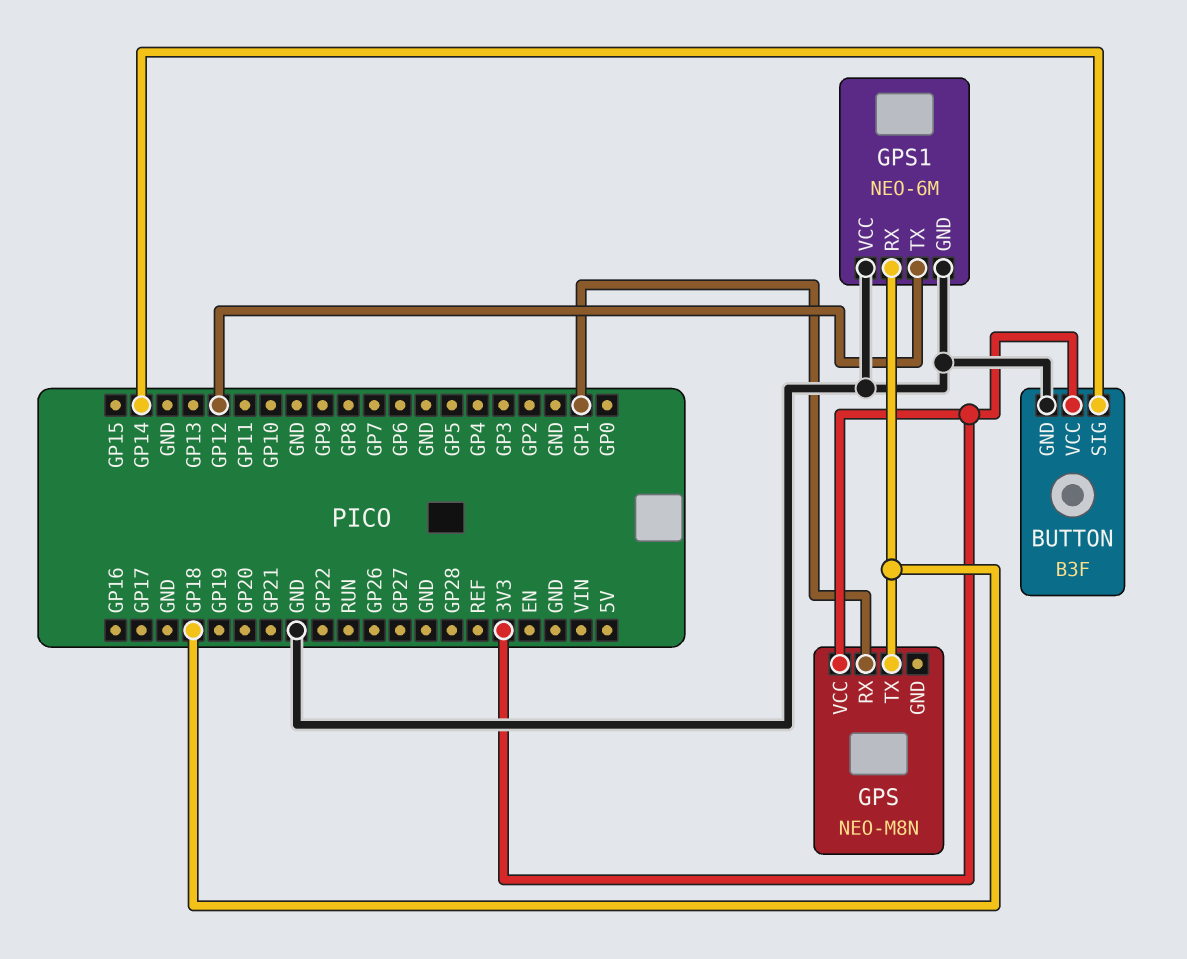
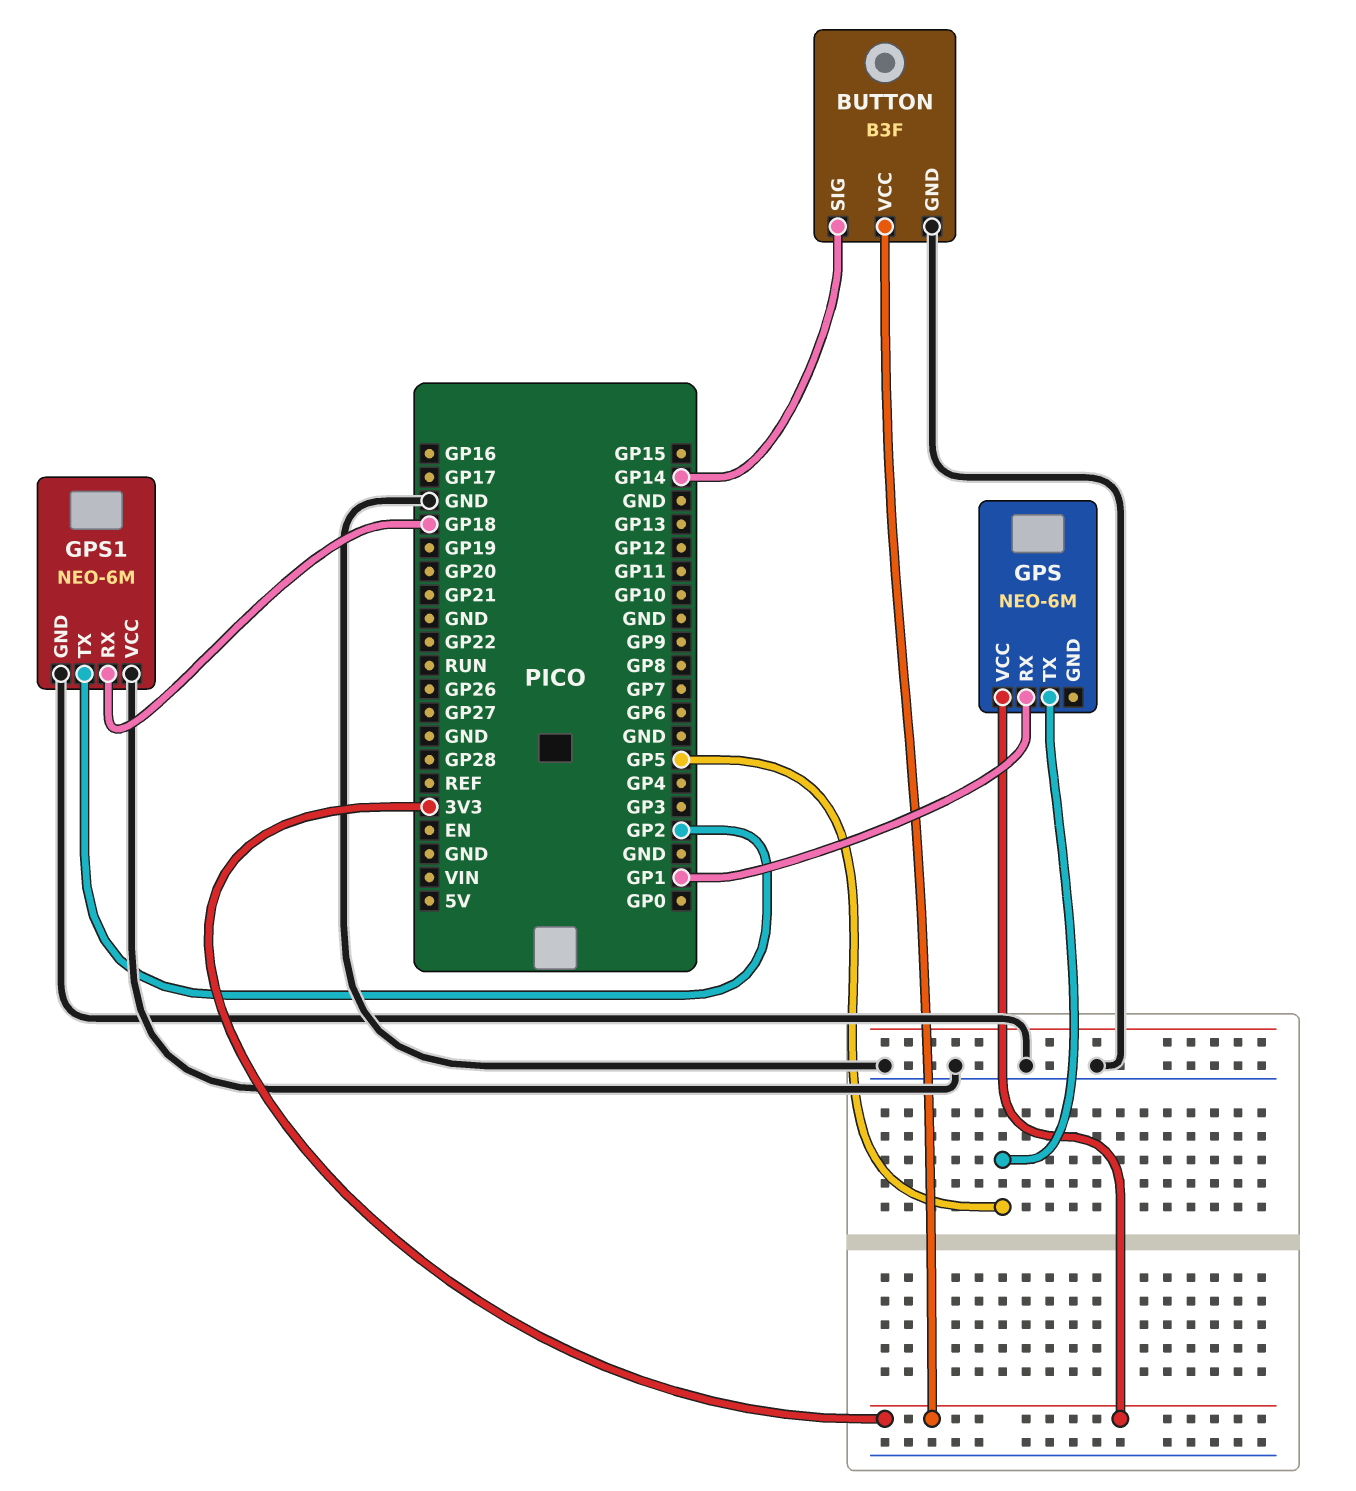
GPS: NEO-M8N -> NEO-6M
GPS pin TX: GP18 -> GP5
GPS1 pin TX: GP12 -> GP2

